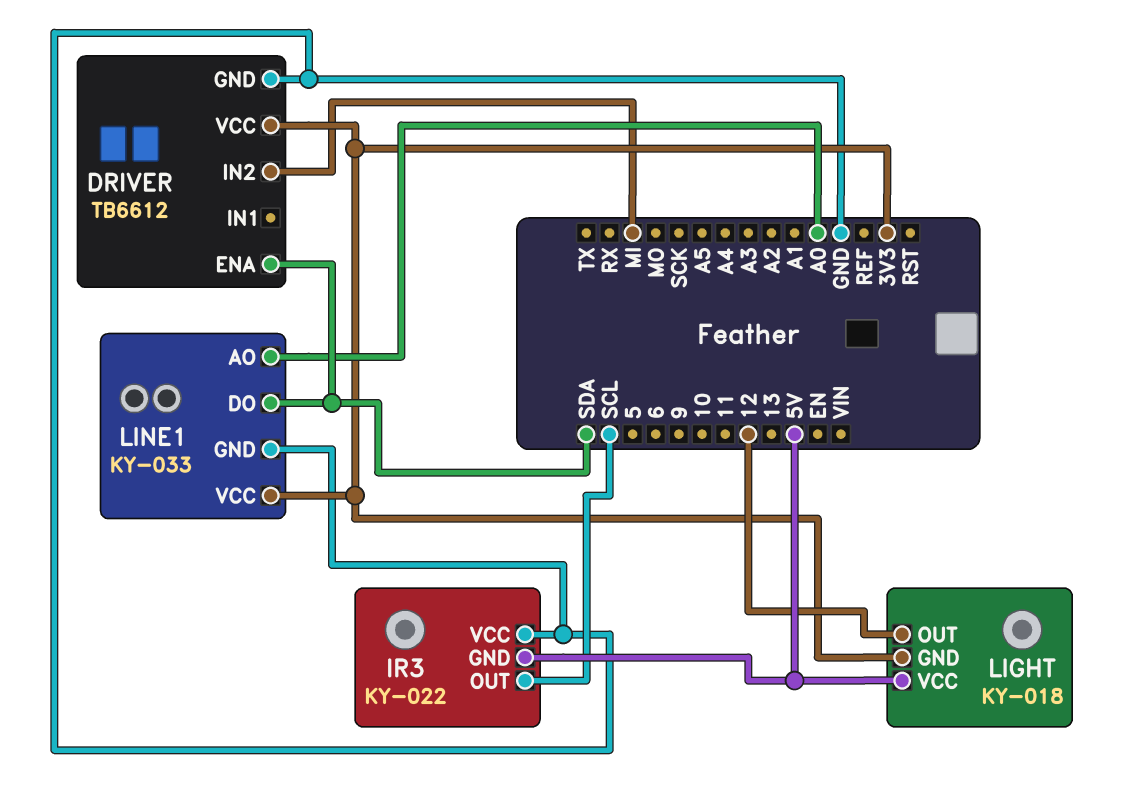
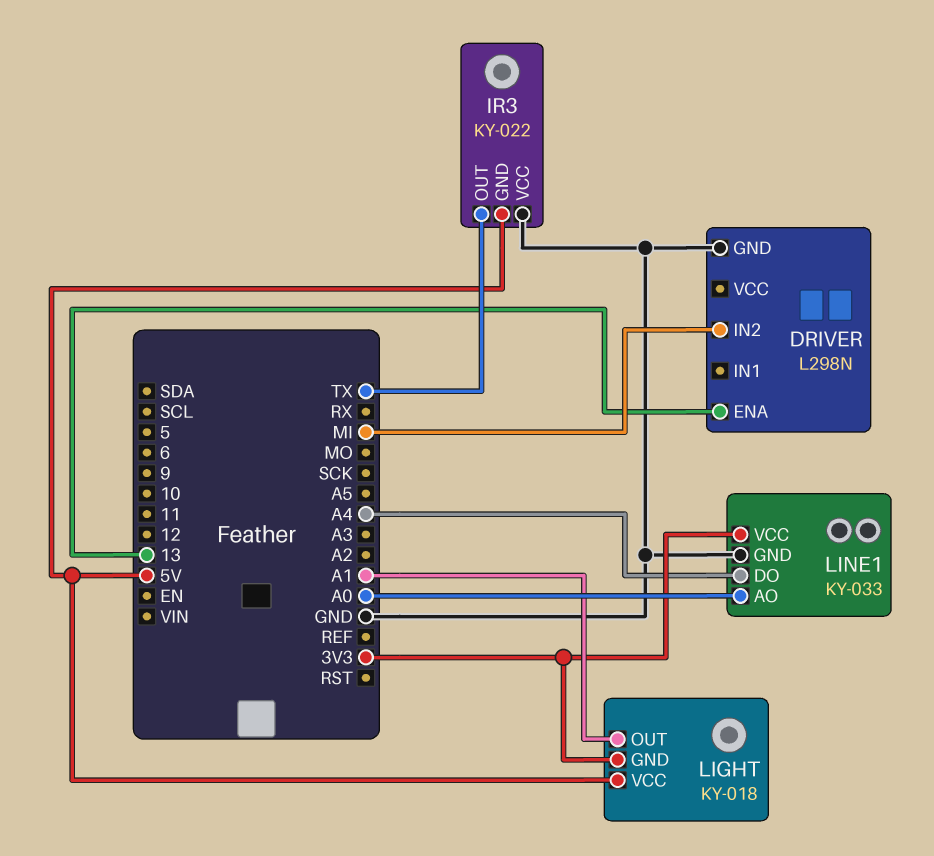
DRIVER: TB6612 -> L298N
DRIVER pin ENA: SDA -> 13
DRIVER pin VCC: 3V3 -> none
IR3 pin OUT: SCL -> TX
LIGHT pin OUT: 12 -> A1
LINE1 pin DO: SDA -> A4

